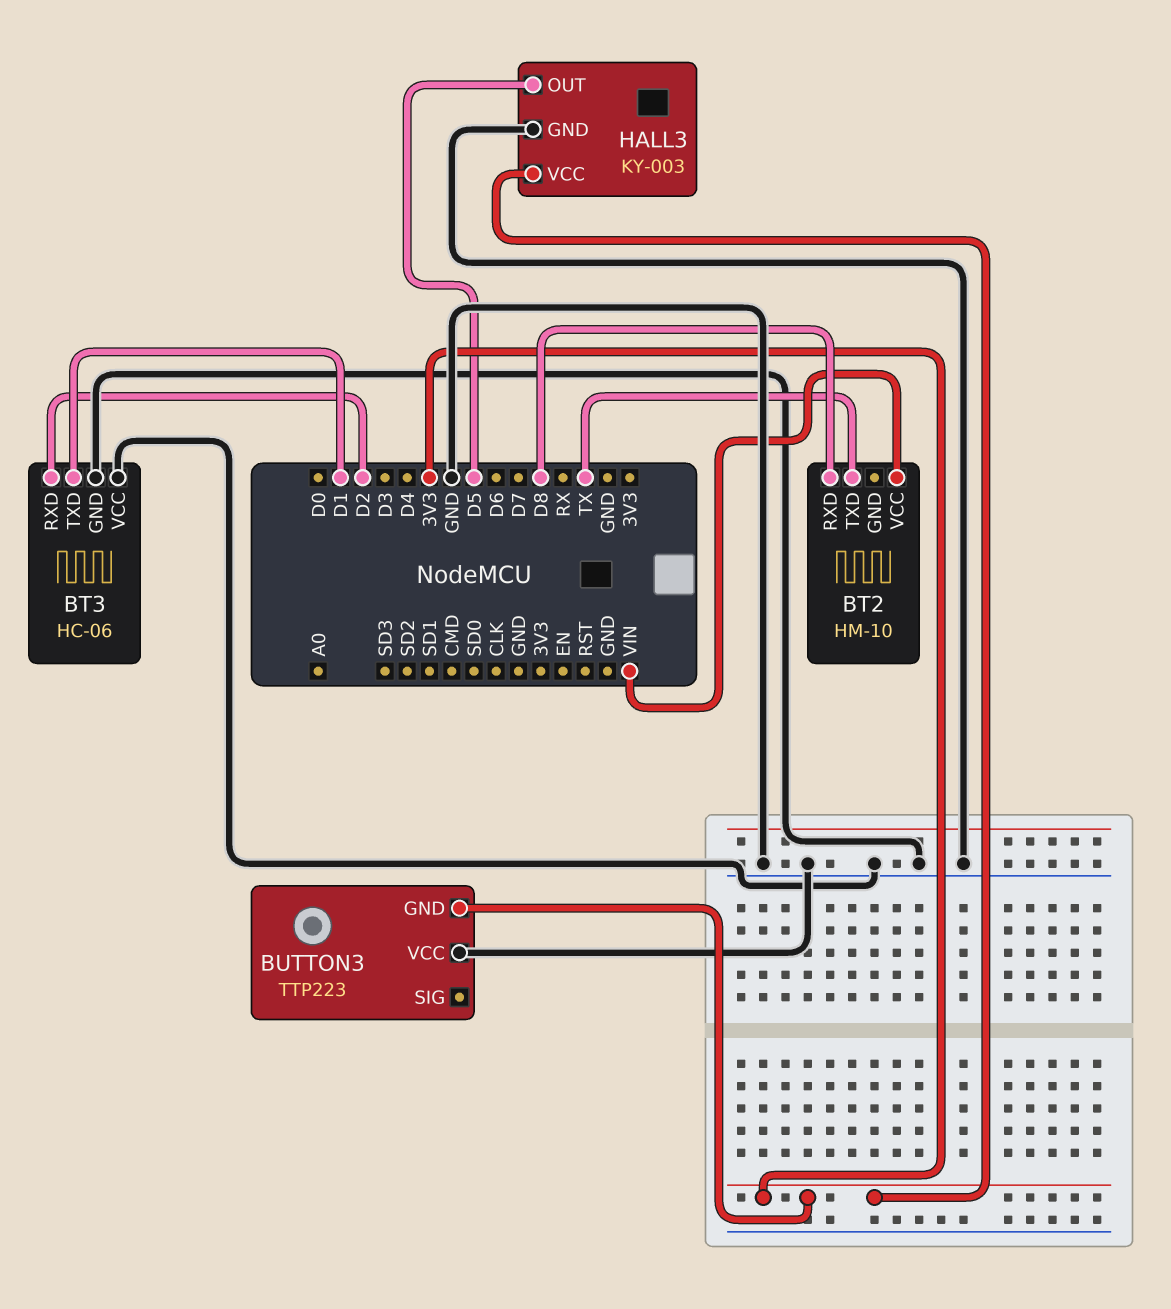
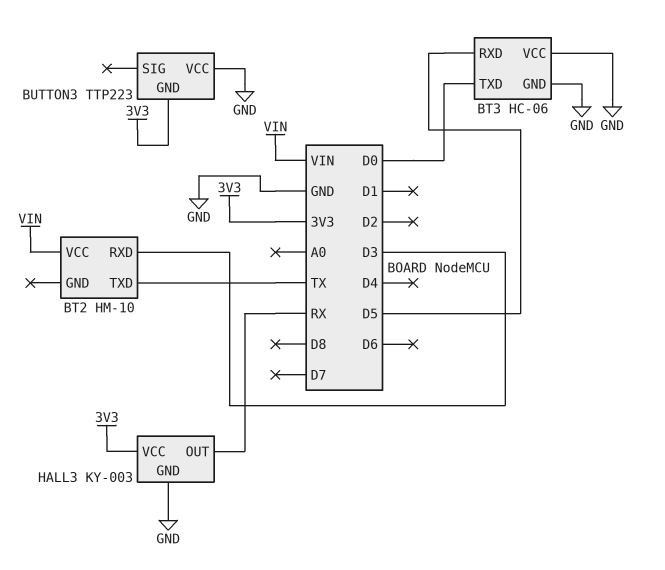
BT2 pin RXD: D8 -> D3
BT3 pin RXD: D2 -> D5
BT3 pin TXD: D1 -> D0
HALL3 pin OUT: D5 -> RX

